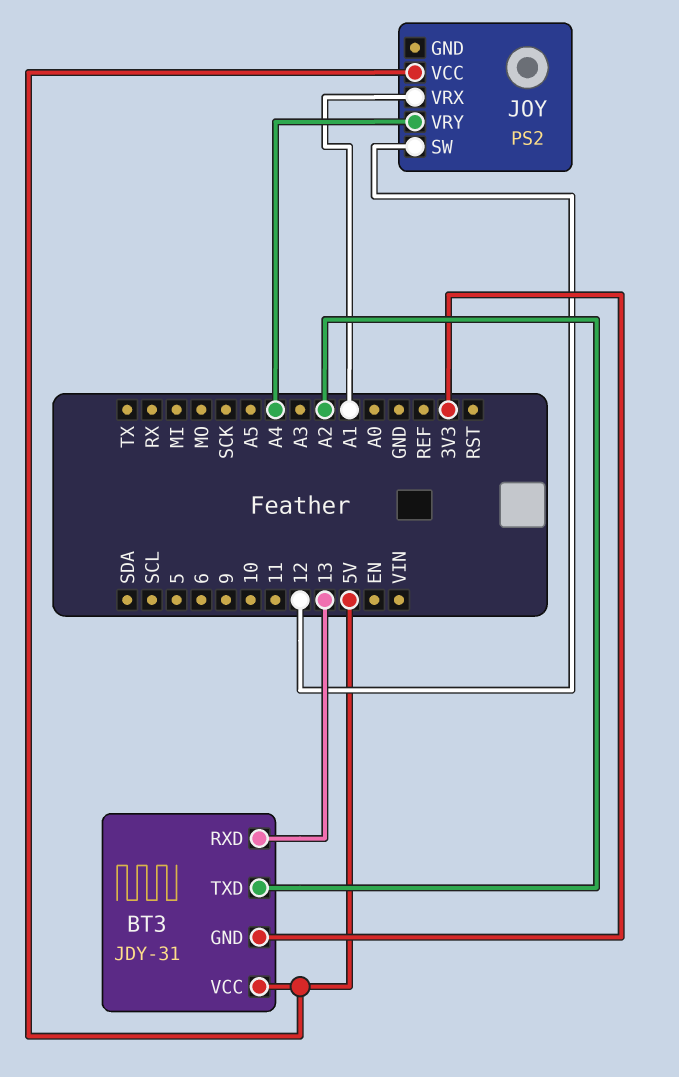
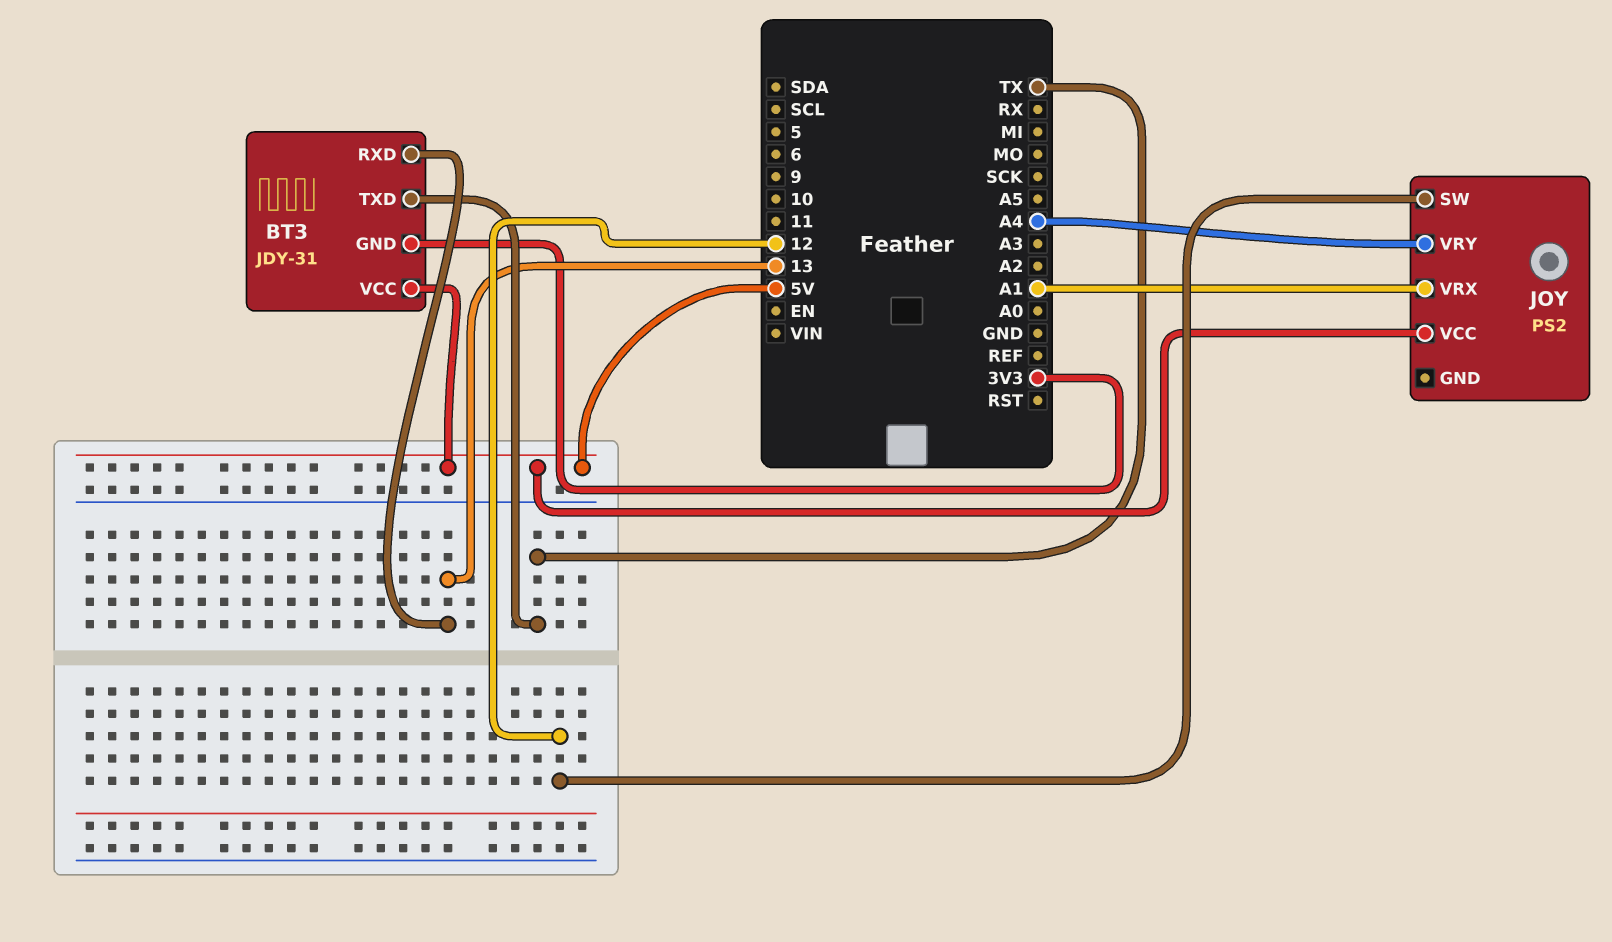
BT3 pin TXD: A2 -> TX

